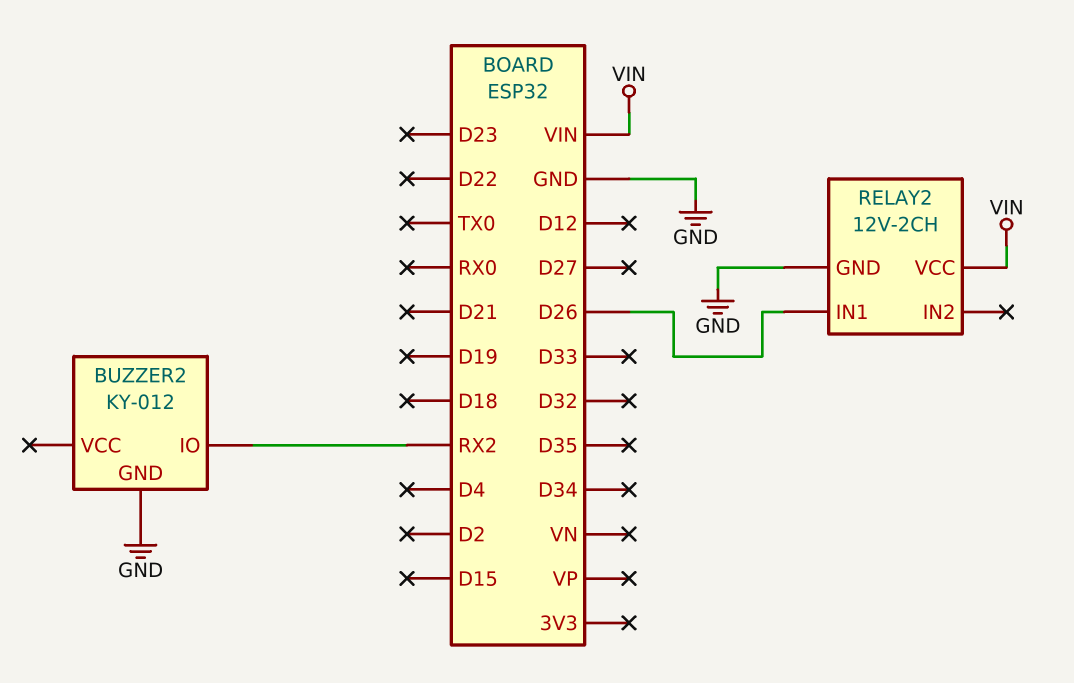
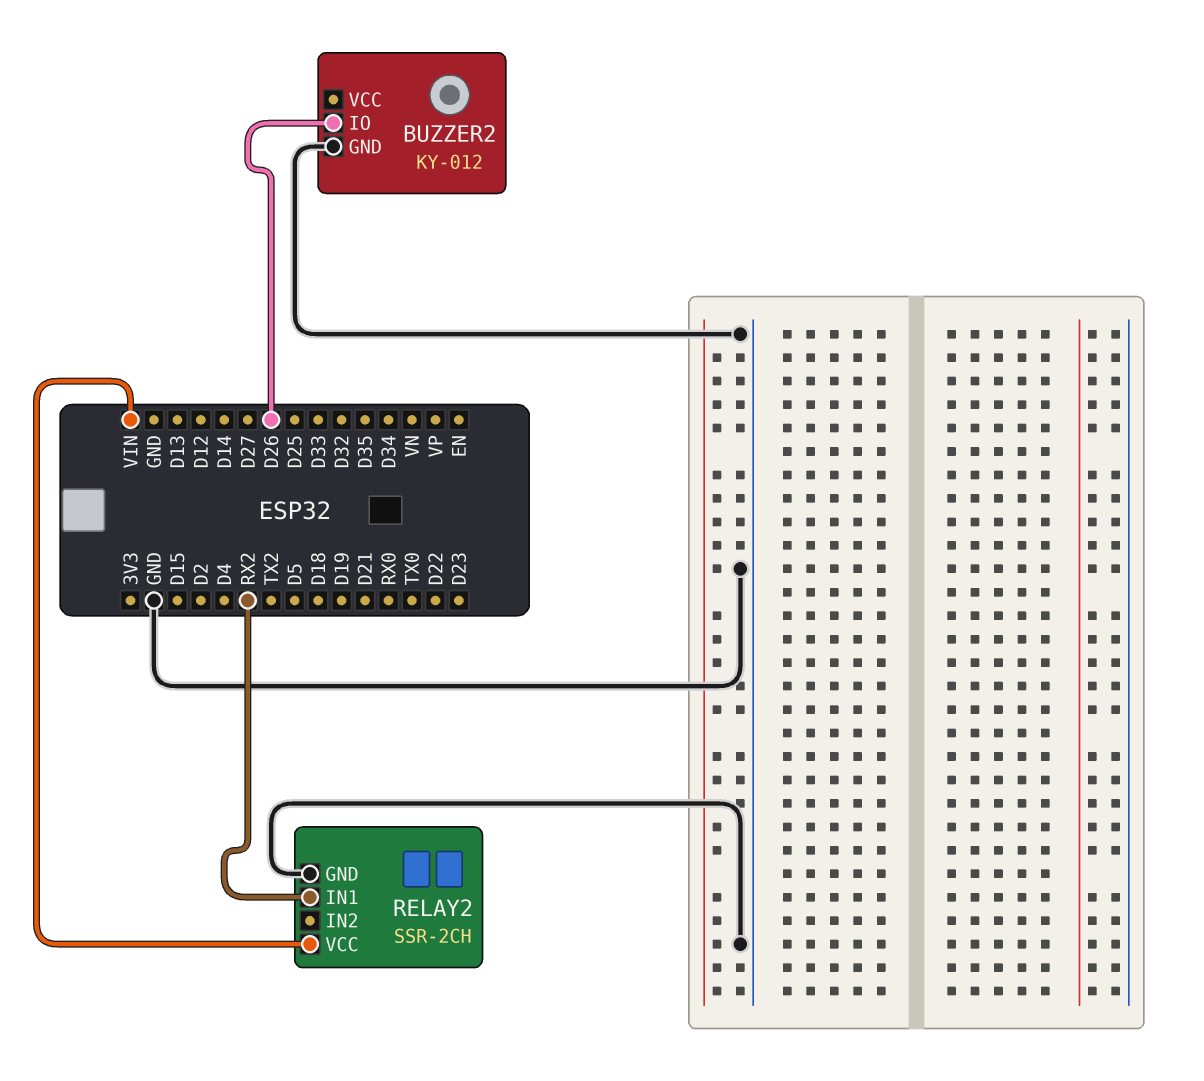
BUZZER2 pin IO: RX2 -> D26
RELAY2: 12V-2CH -> SSR-2CH
RELAY2 pin IN1: D26 -> RX2

